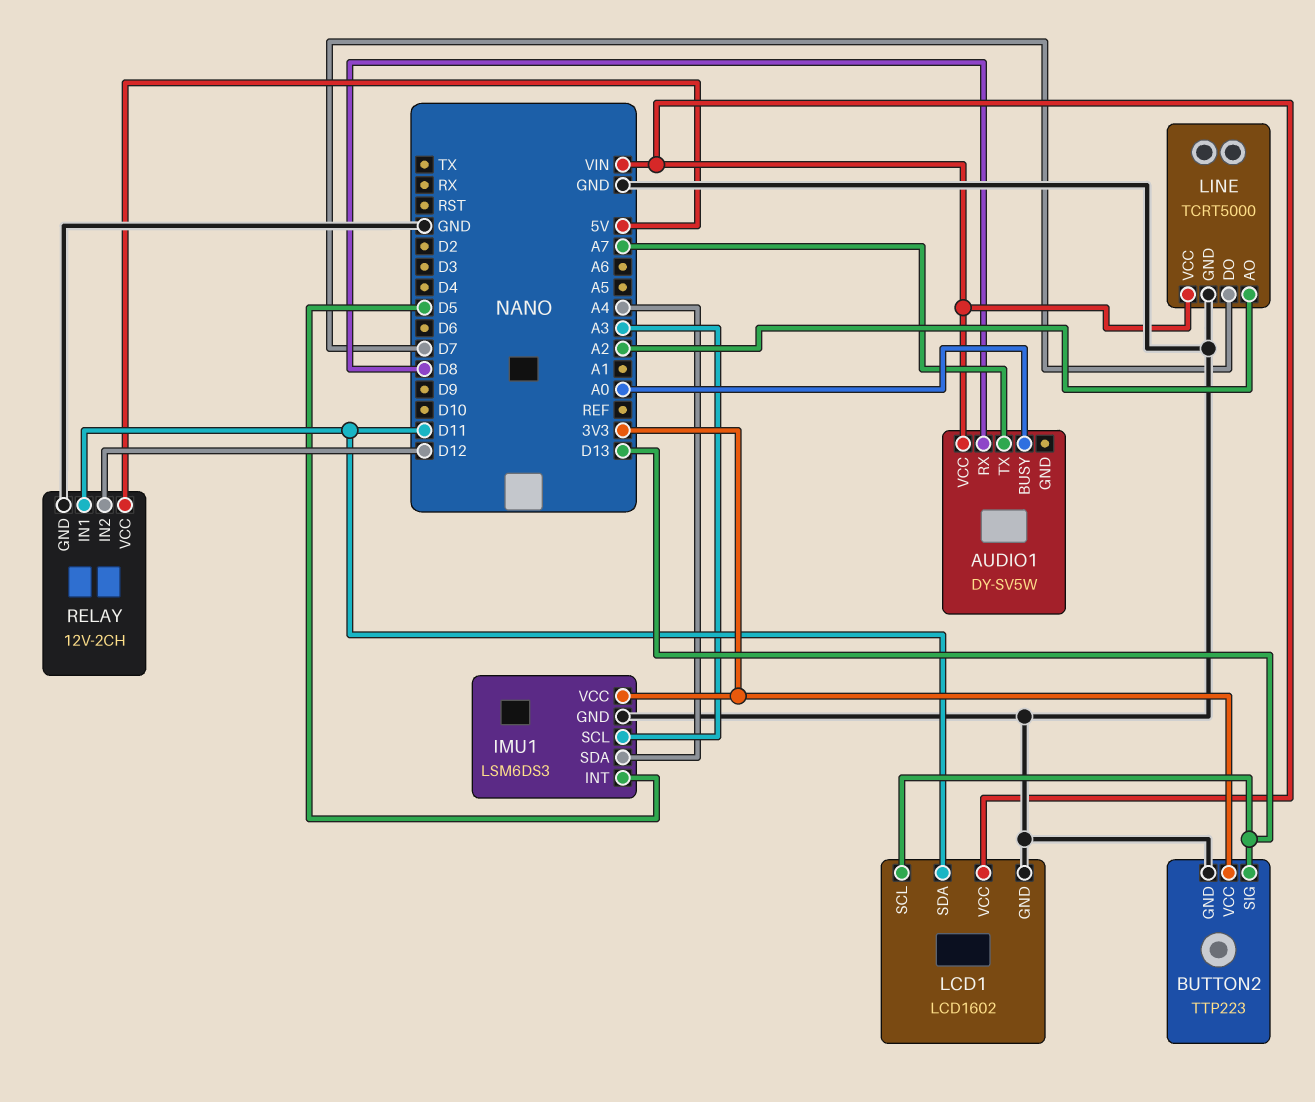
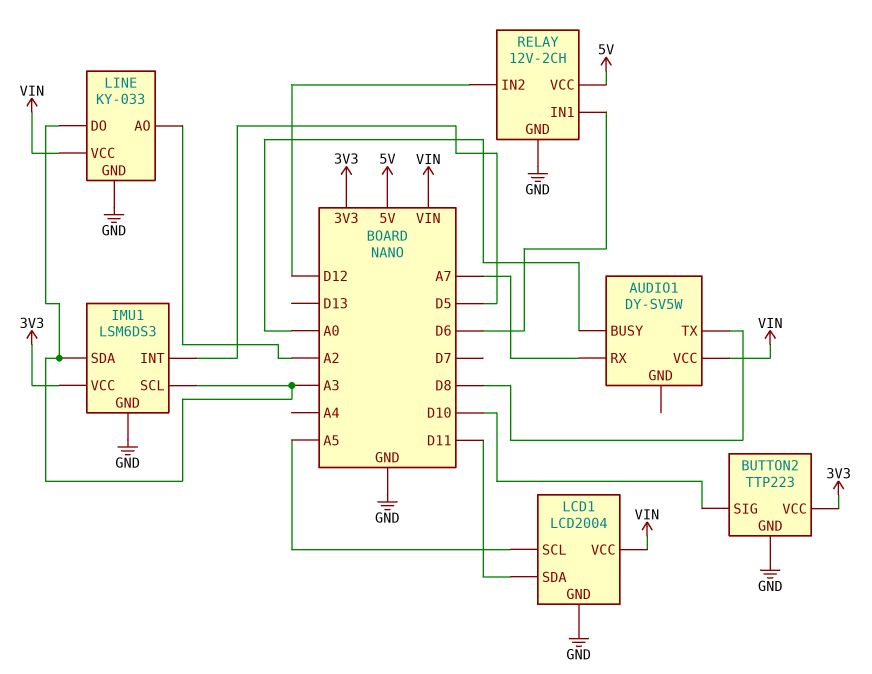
AUDIO1 pin RX: D8 -> A7
AUDIO1 pin TX: A7 -> D8
BUTTON2 pin SIG: D13 -> D10
IMU1 pin SDA: A4 -> A3
LCD1: LCD1602 -> LCD2004
LCD1 pin SCL: D13 -> A5
LINE: TCRT5000 -> KY-033
LINE pin DO: D7 -> A3
RELAY pin IN1: D11 -> D6

